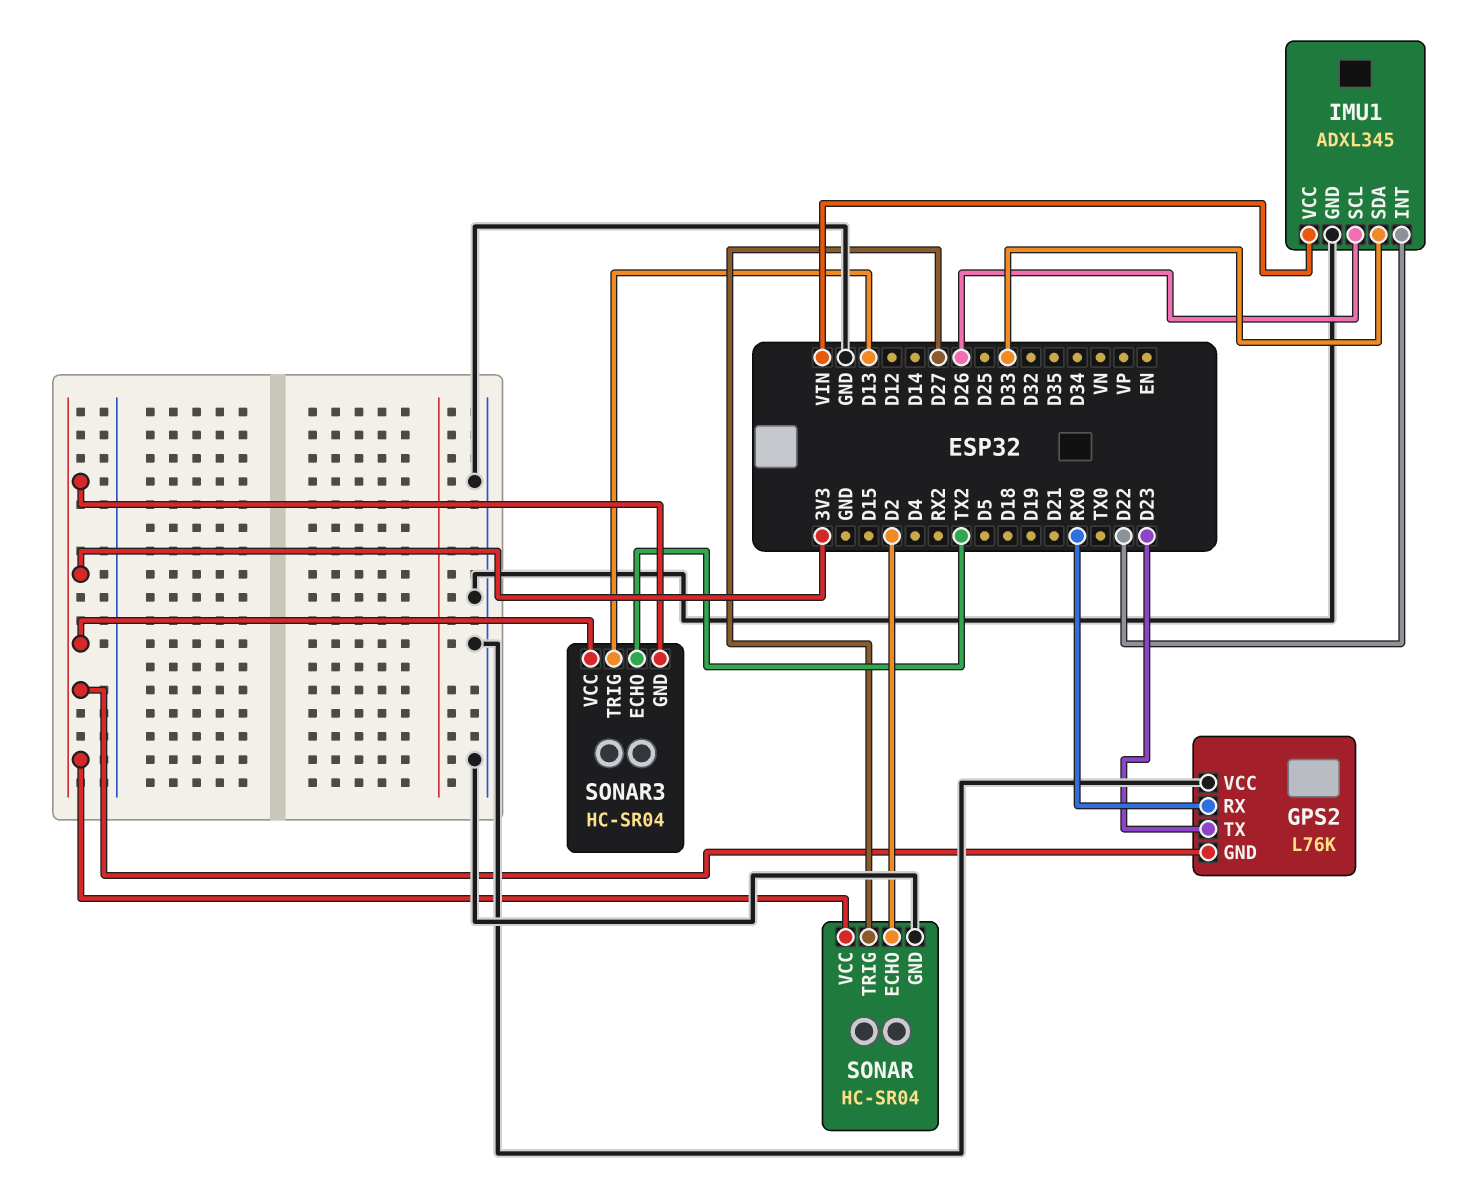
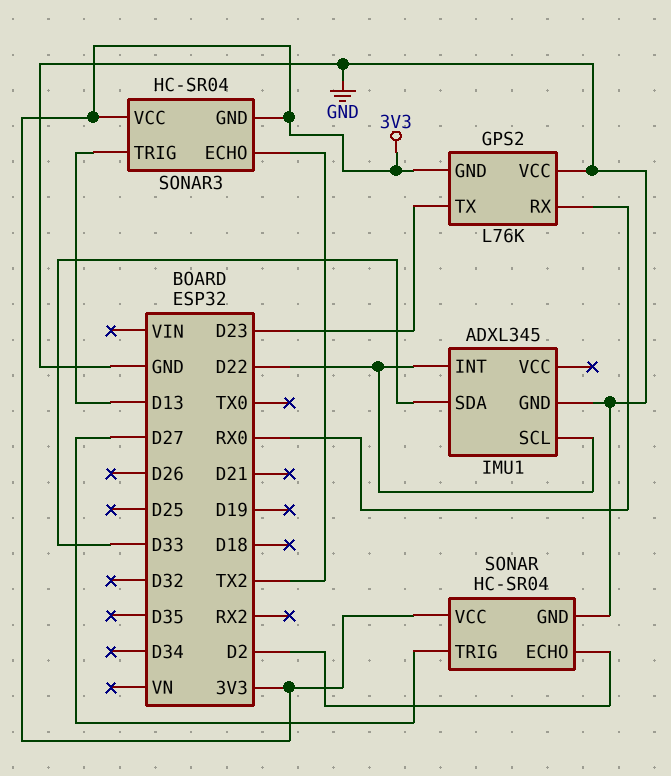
IMU1 pin SCL: D26 -> D22
IMU1 pin VCC: VIN -> none

